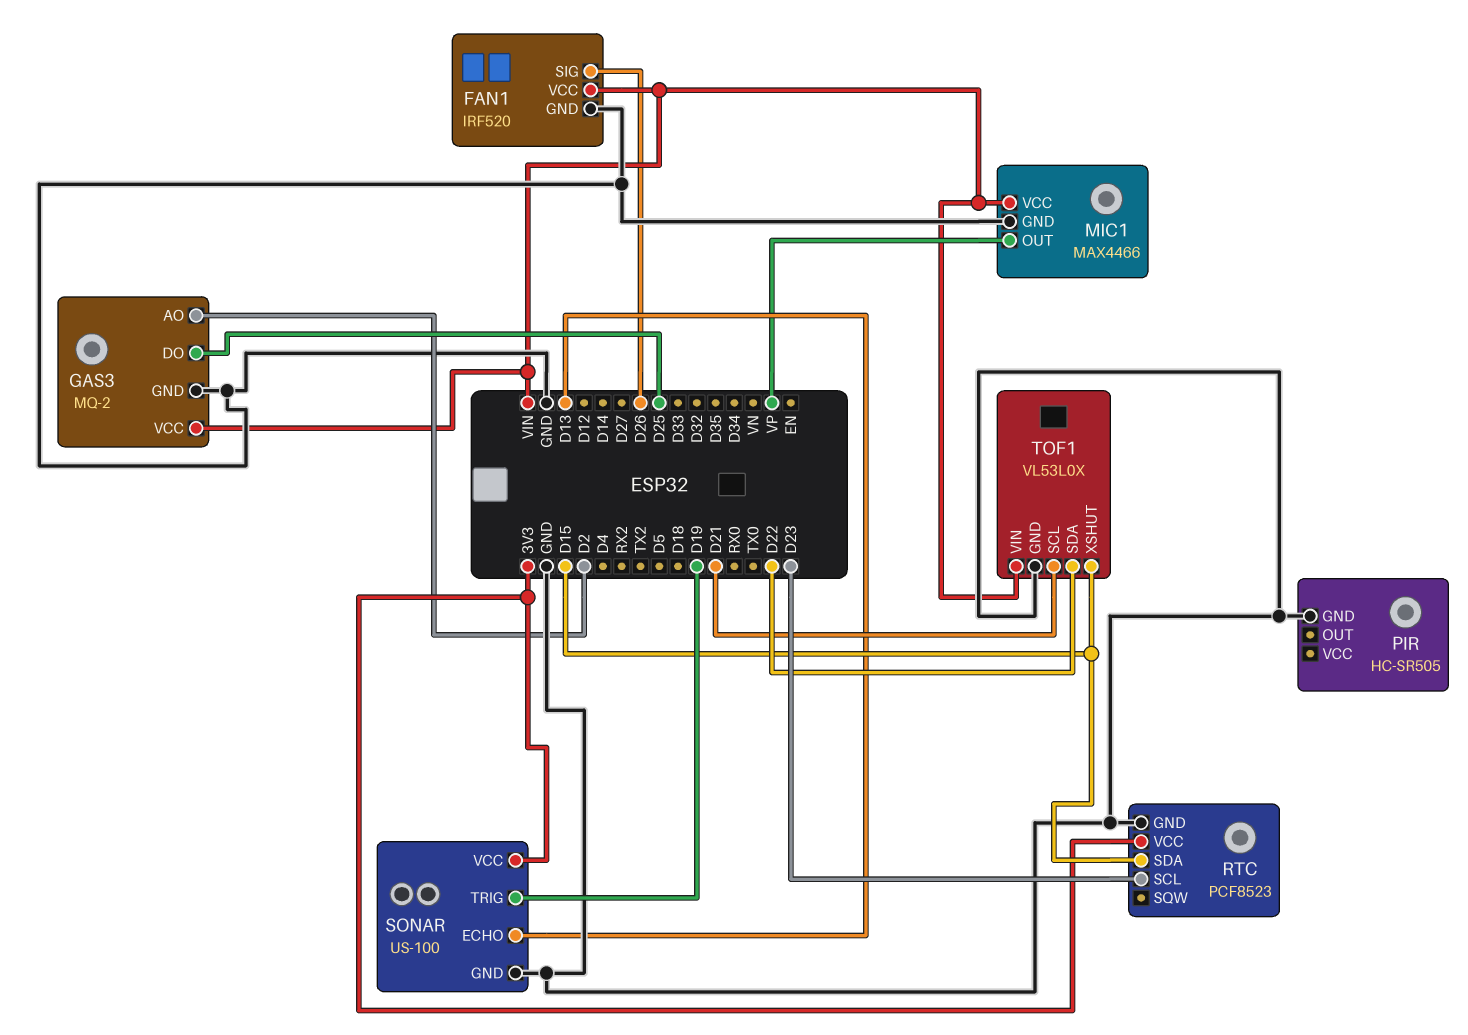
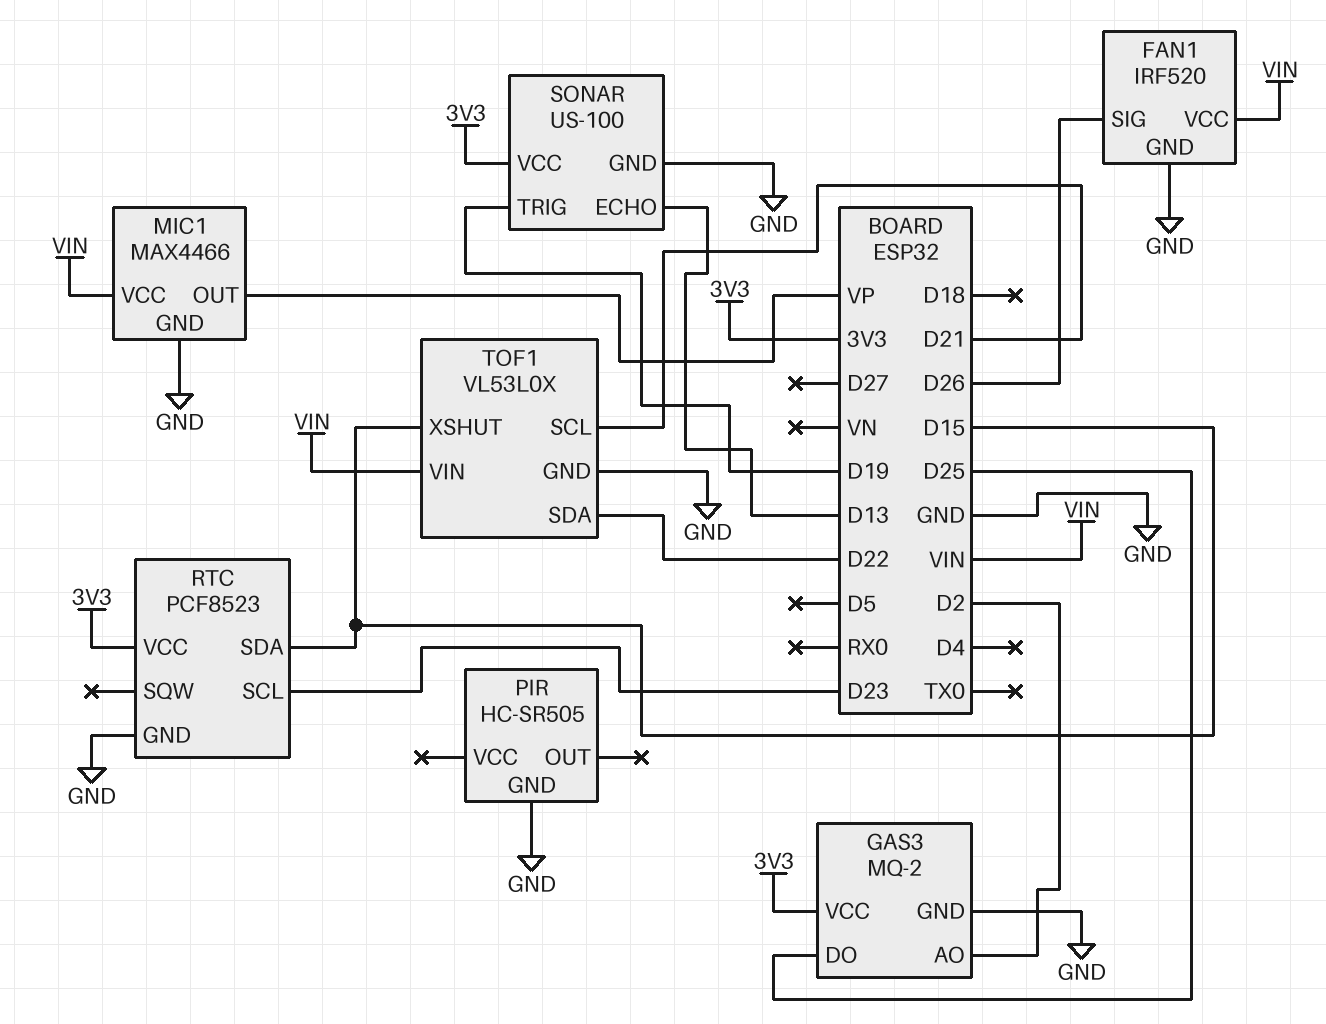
GAS3 pin VCC: VIN -> 3V3

